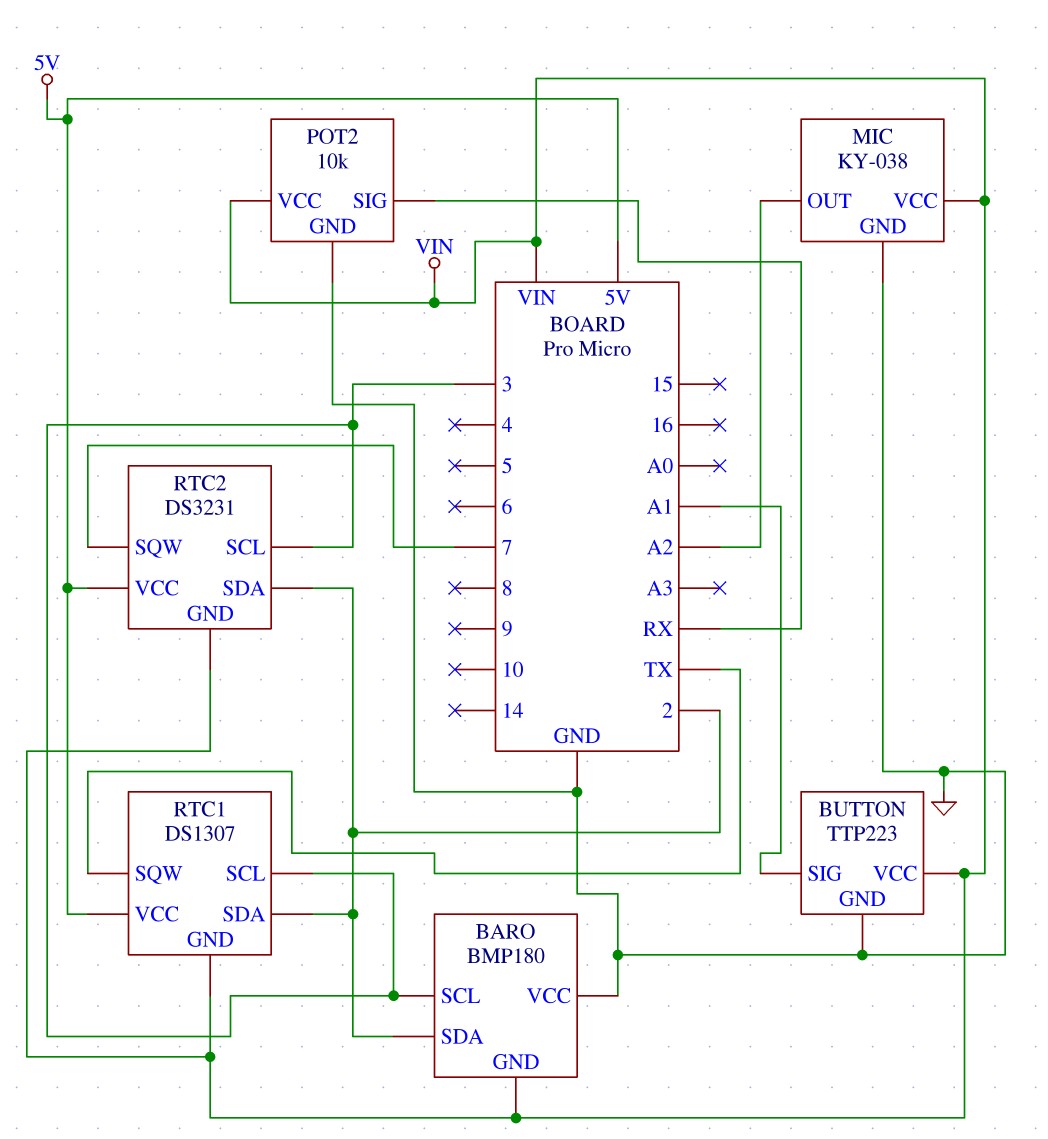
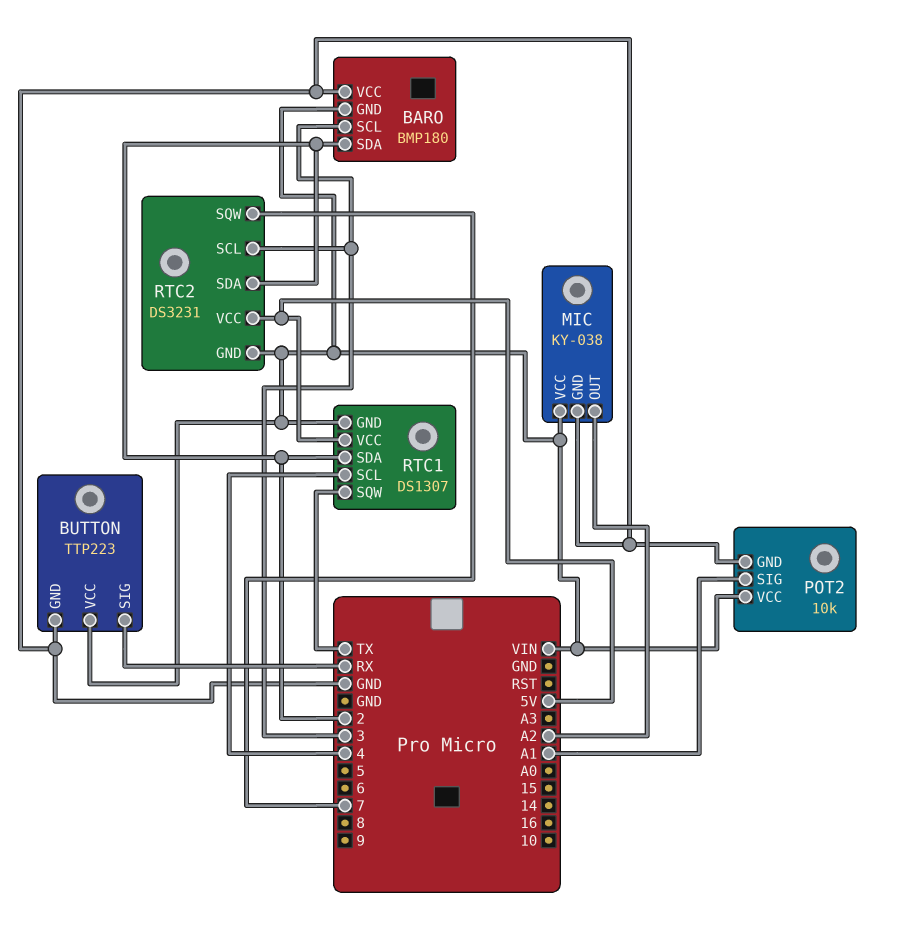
BUTTON pin SIG: A1 -> RX
POT2 pin SIG: RX -> A1
RTC1 pin SCL: 3 -> 4

